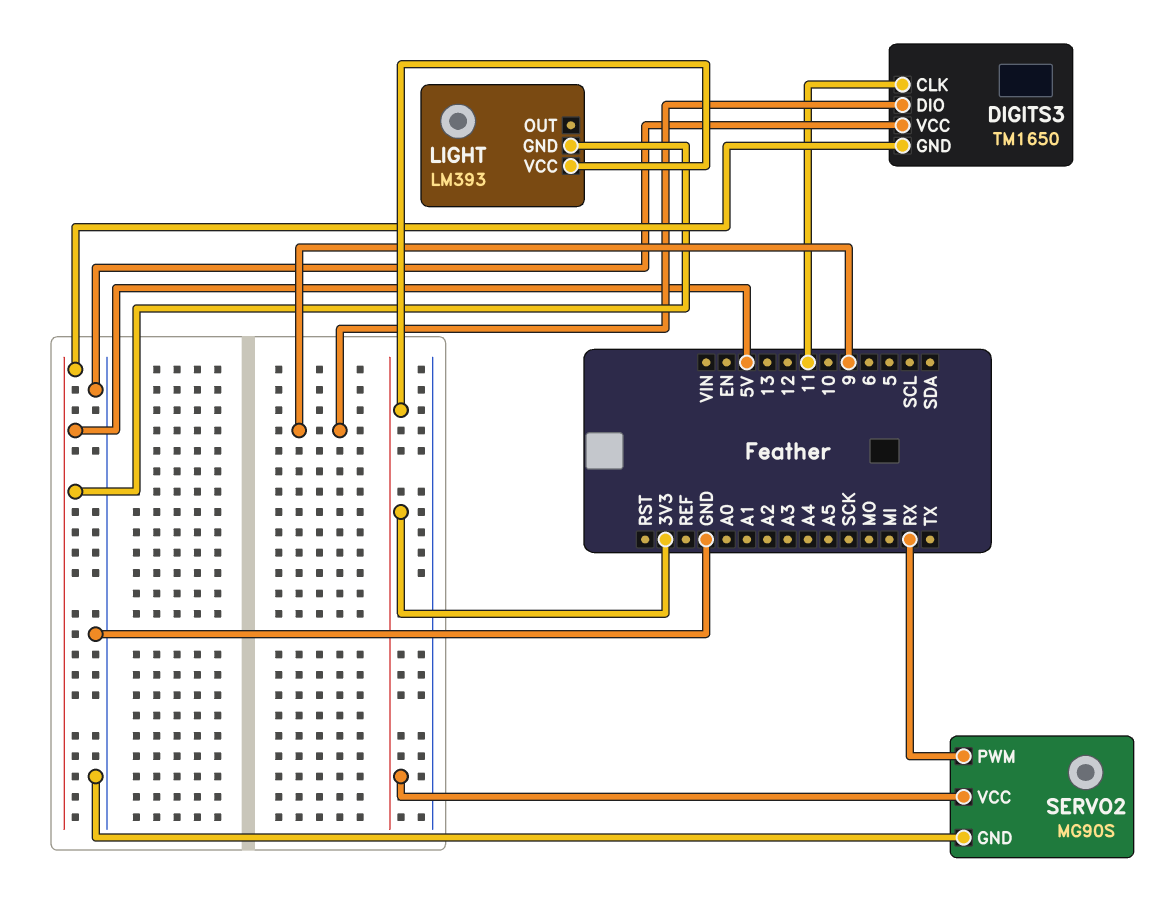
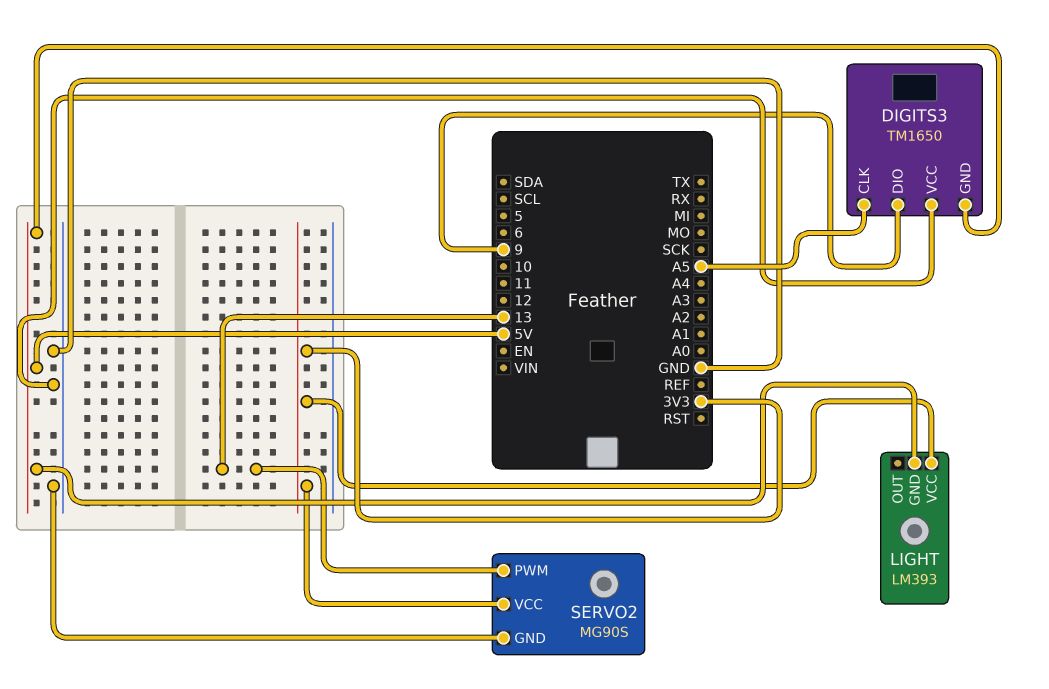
DIGITS3 pin CLK: 11 -> A5
SERVO2 pin PWM: RX -> 13

